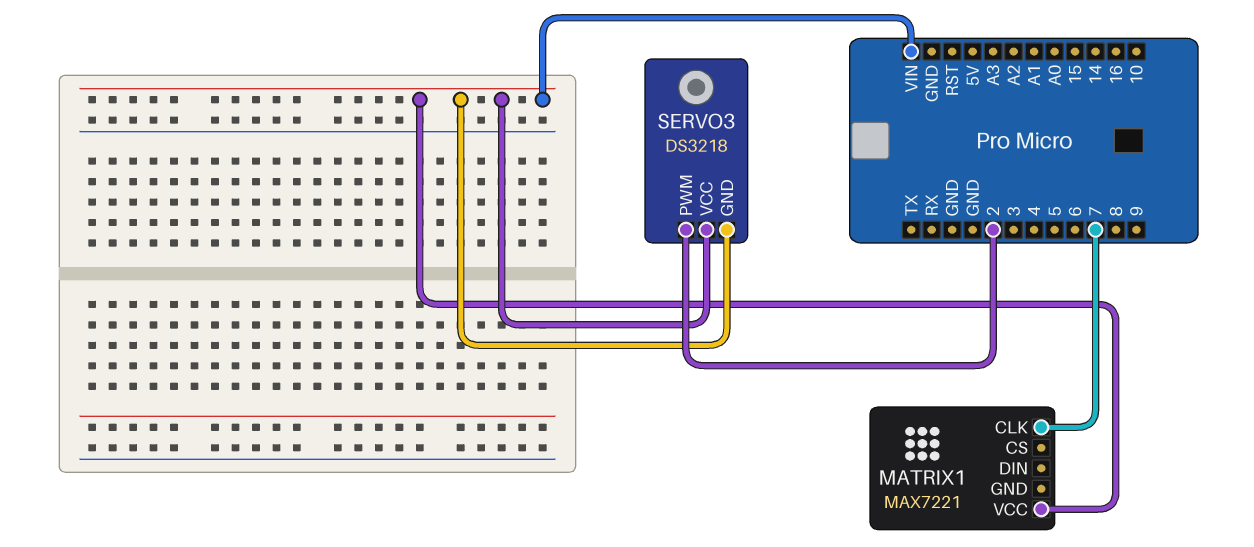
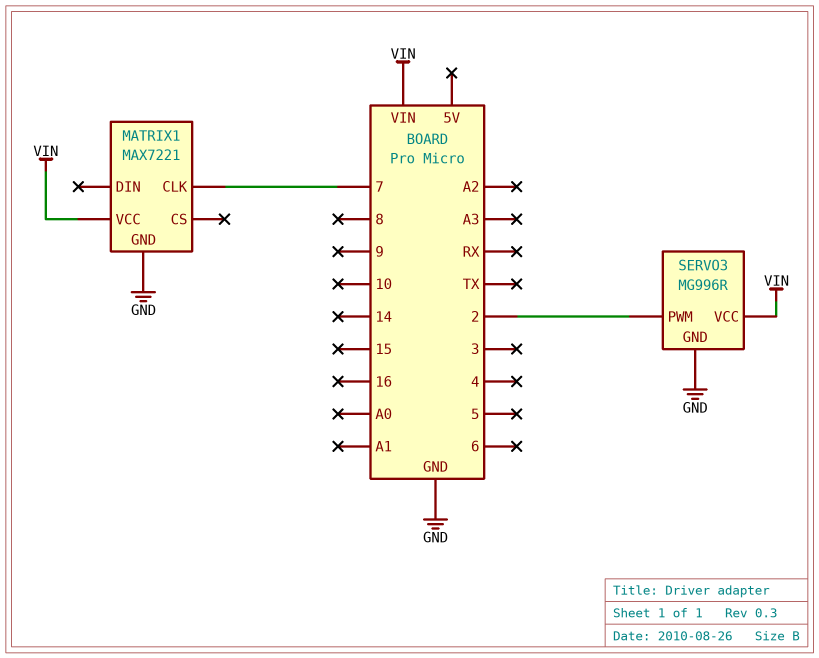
MATRIX1 pin GND: none -> GND
SERVO3: DS3218 -> MG996R
SERVO3 pin GND: VIN -> GND

